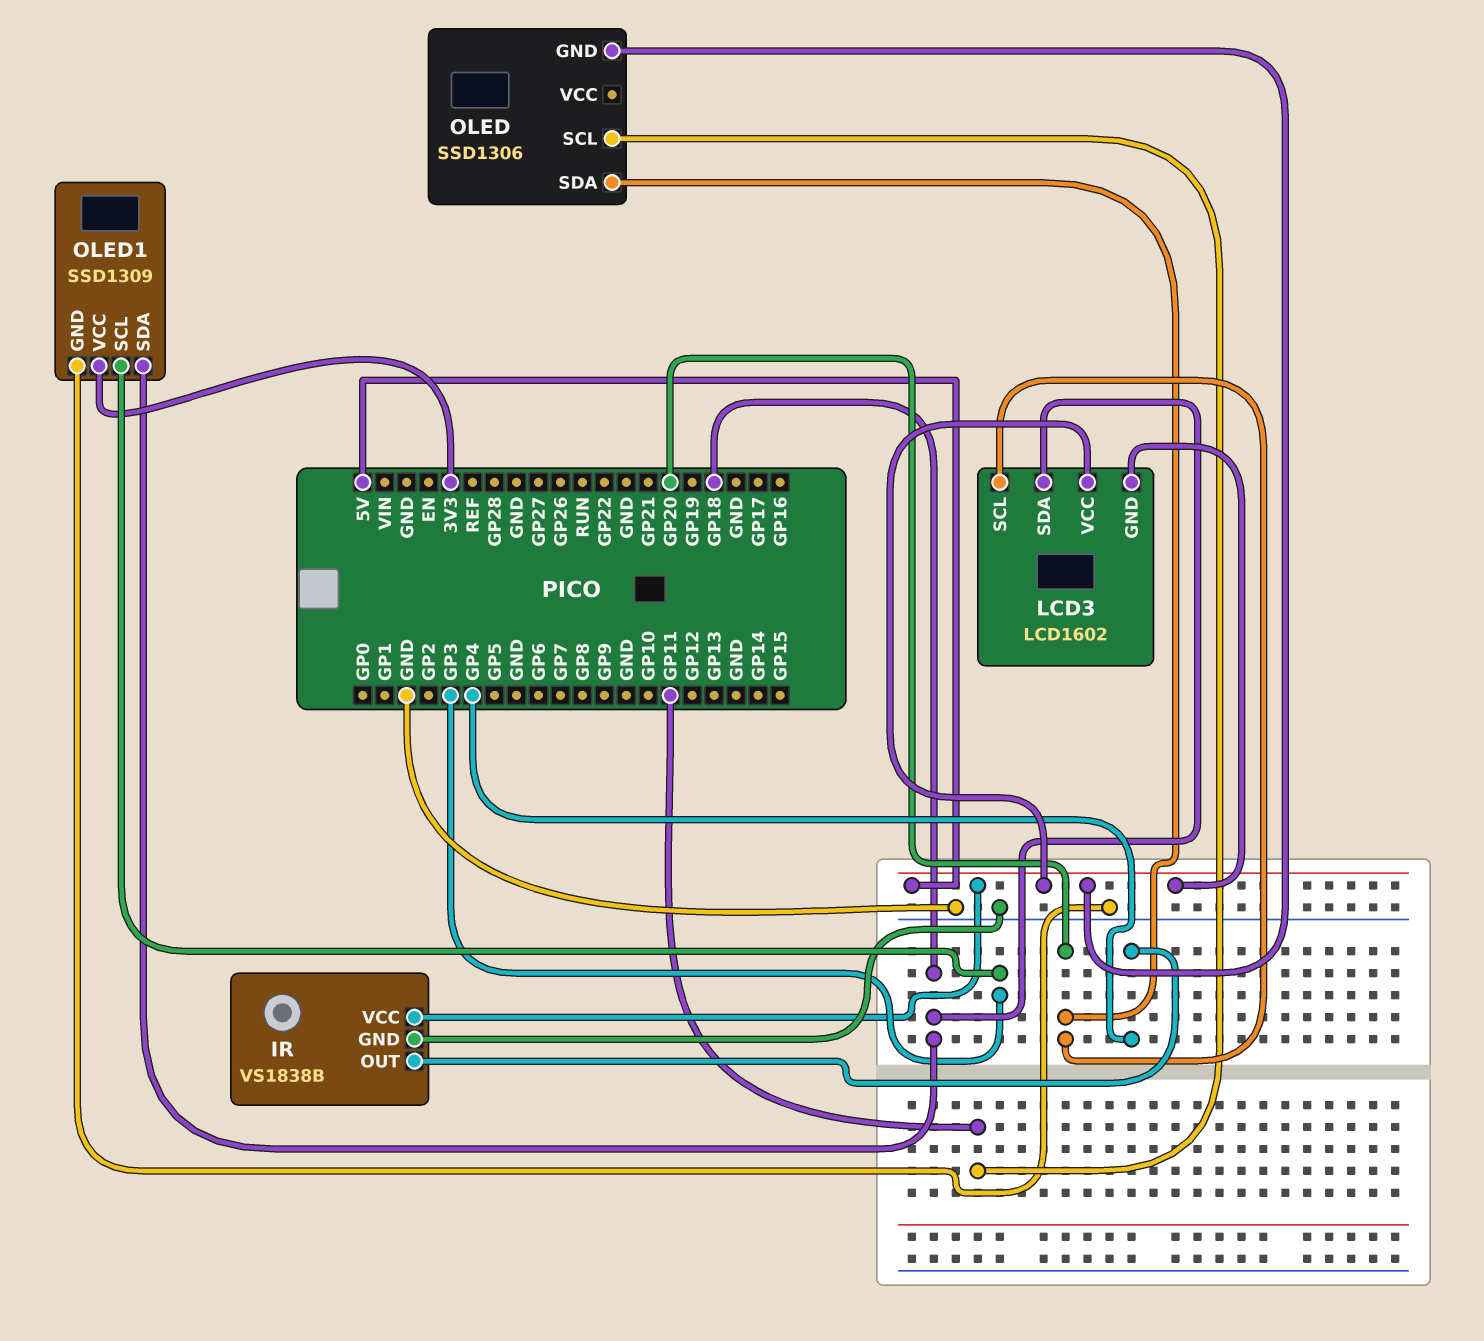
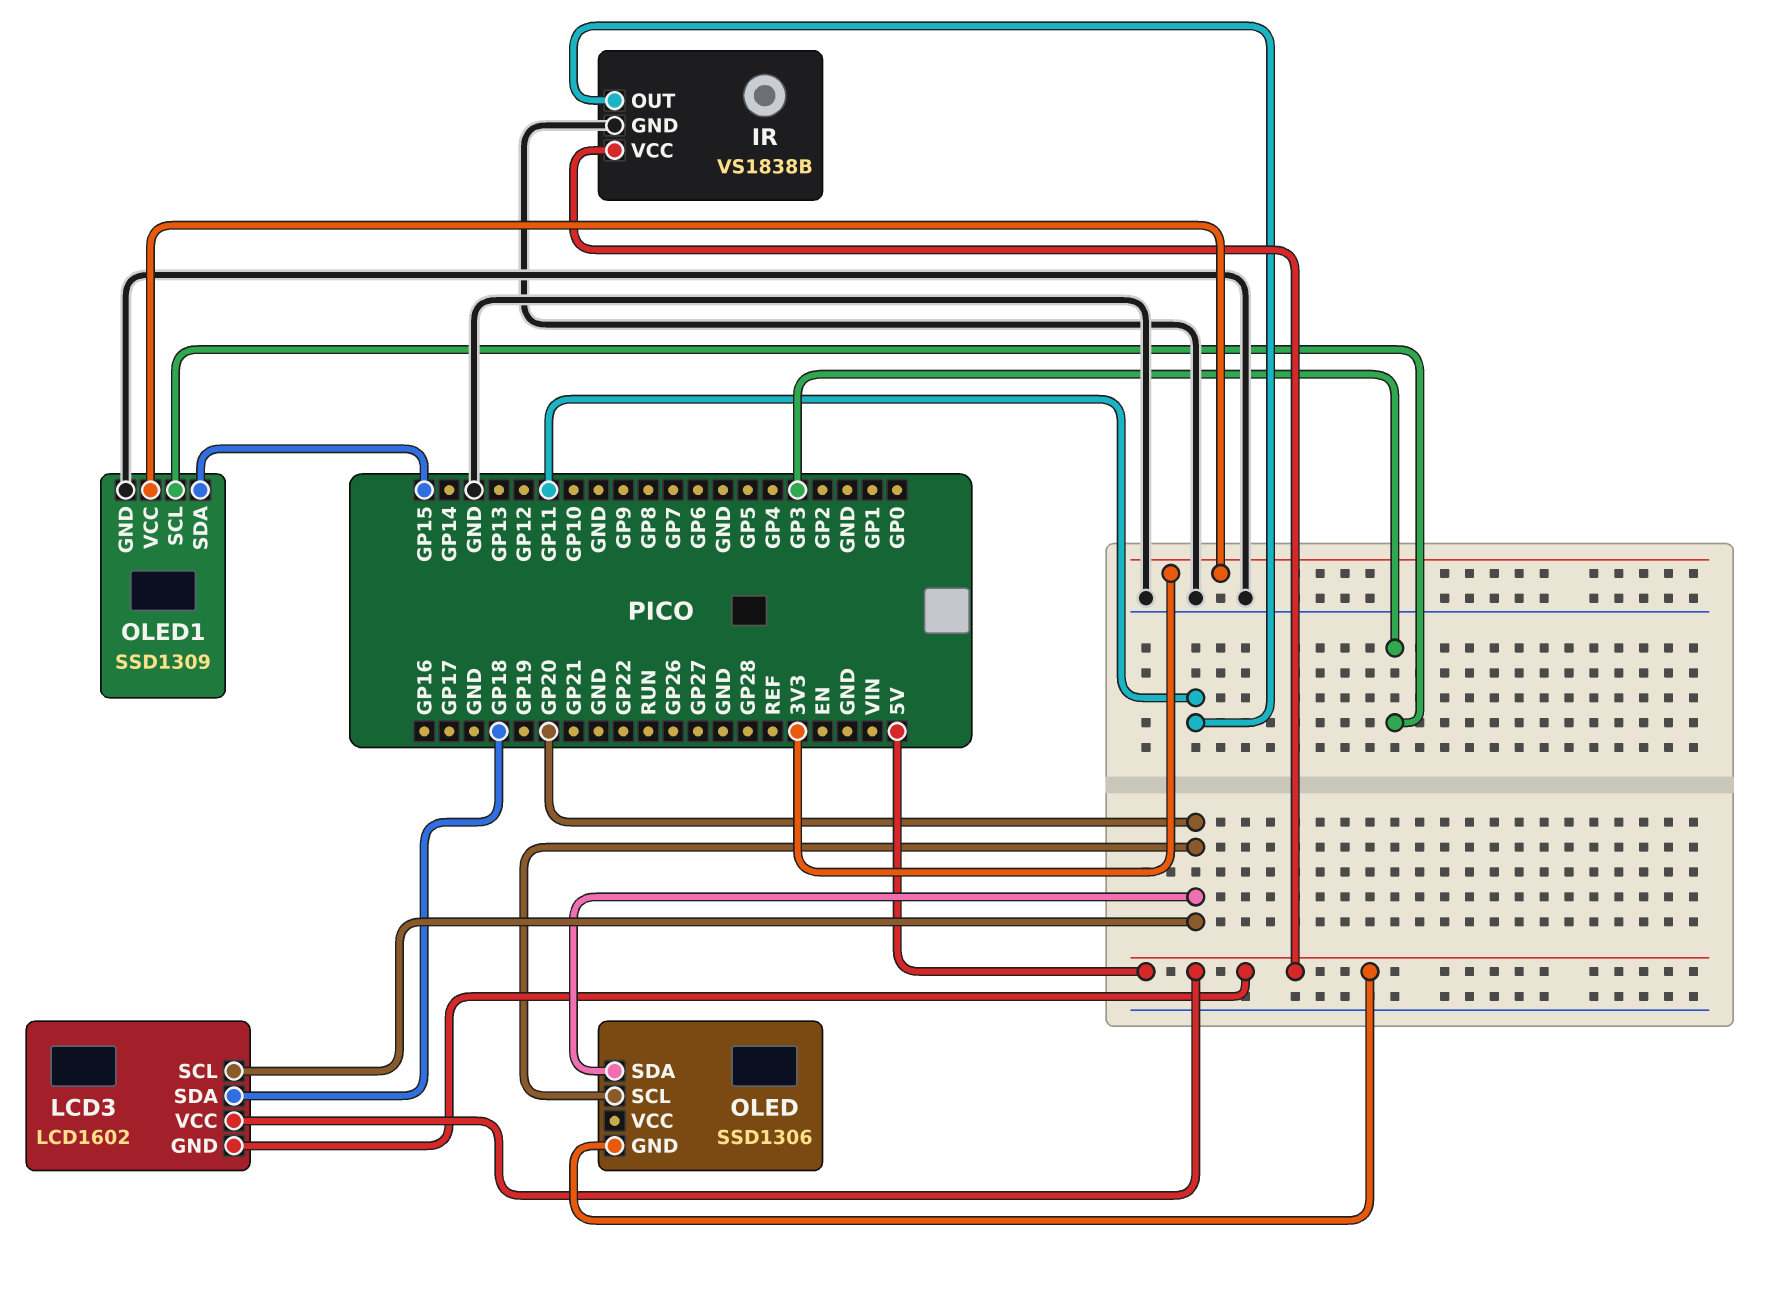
IR pin OUT: GP4 -> GP11
OLED pin SCL: GP11 -> GP20
OLED1 pin SDA: GP18 -> GP15

